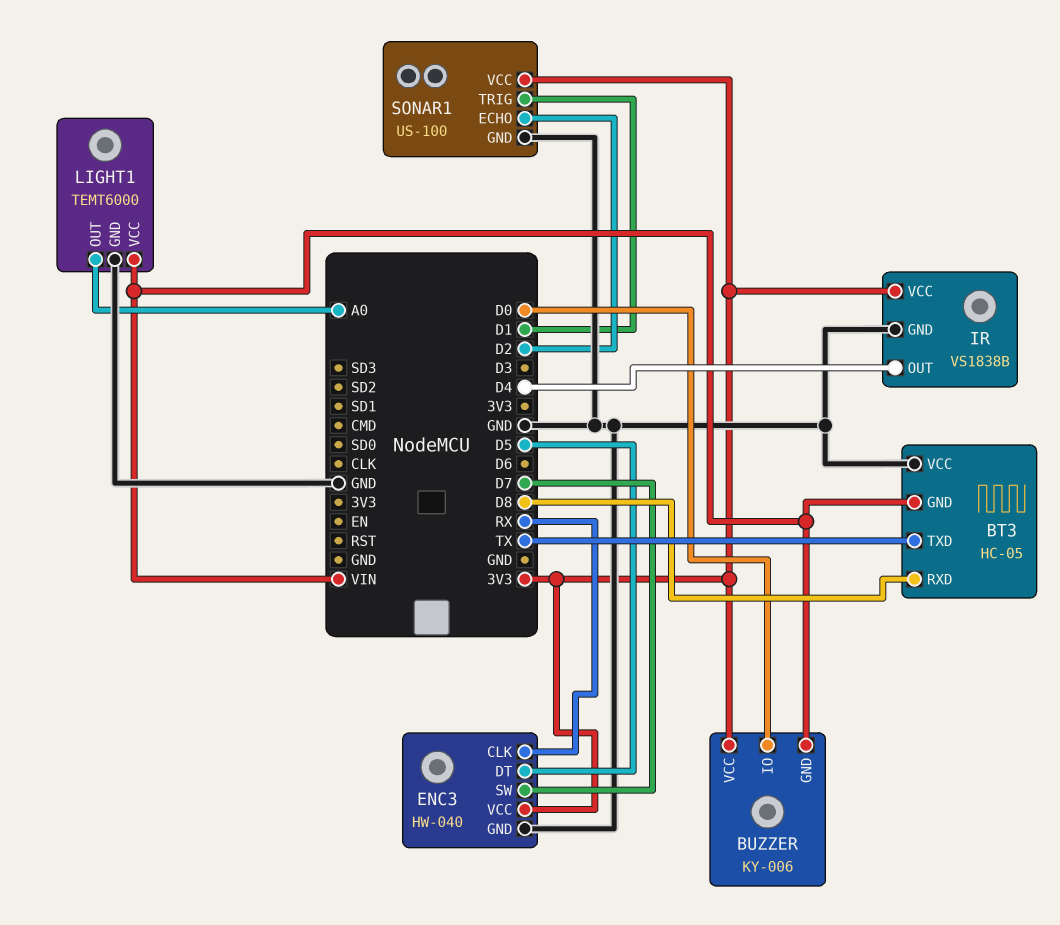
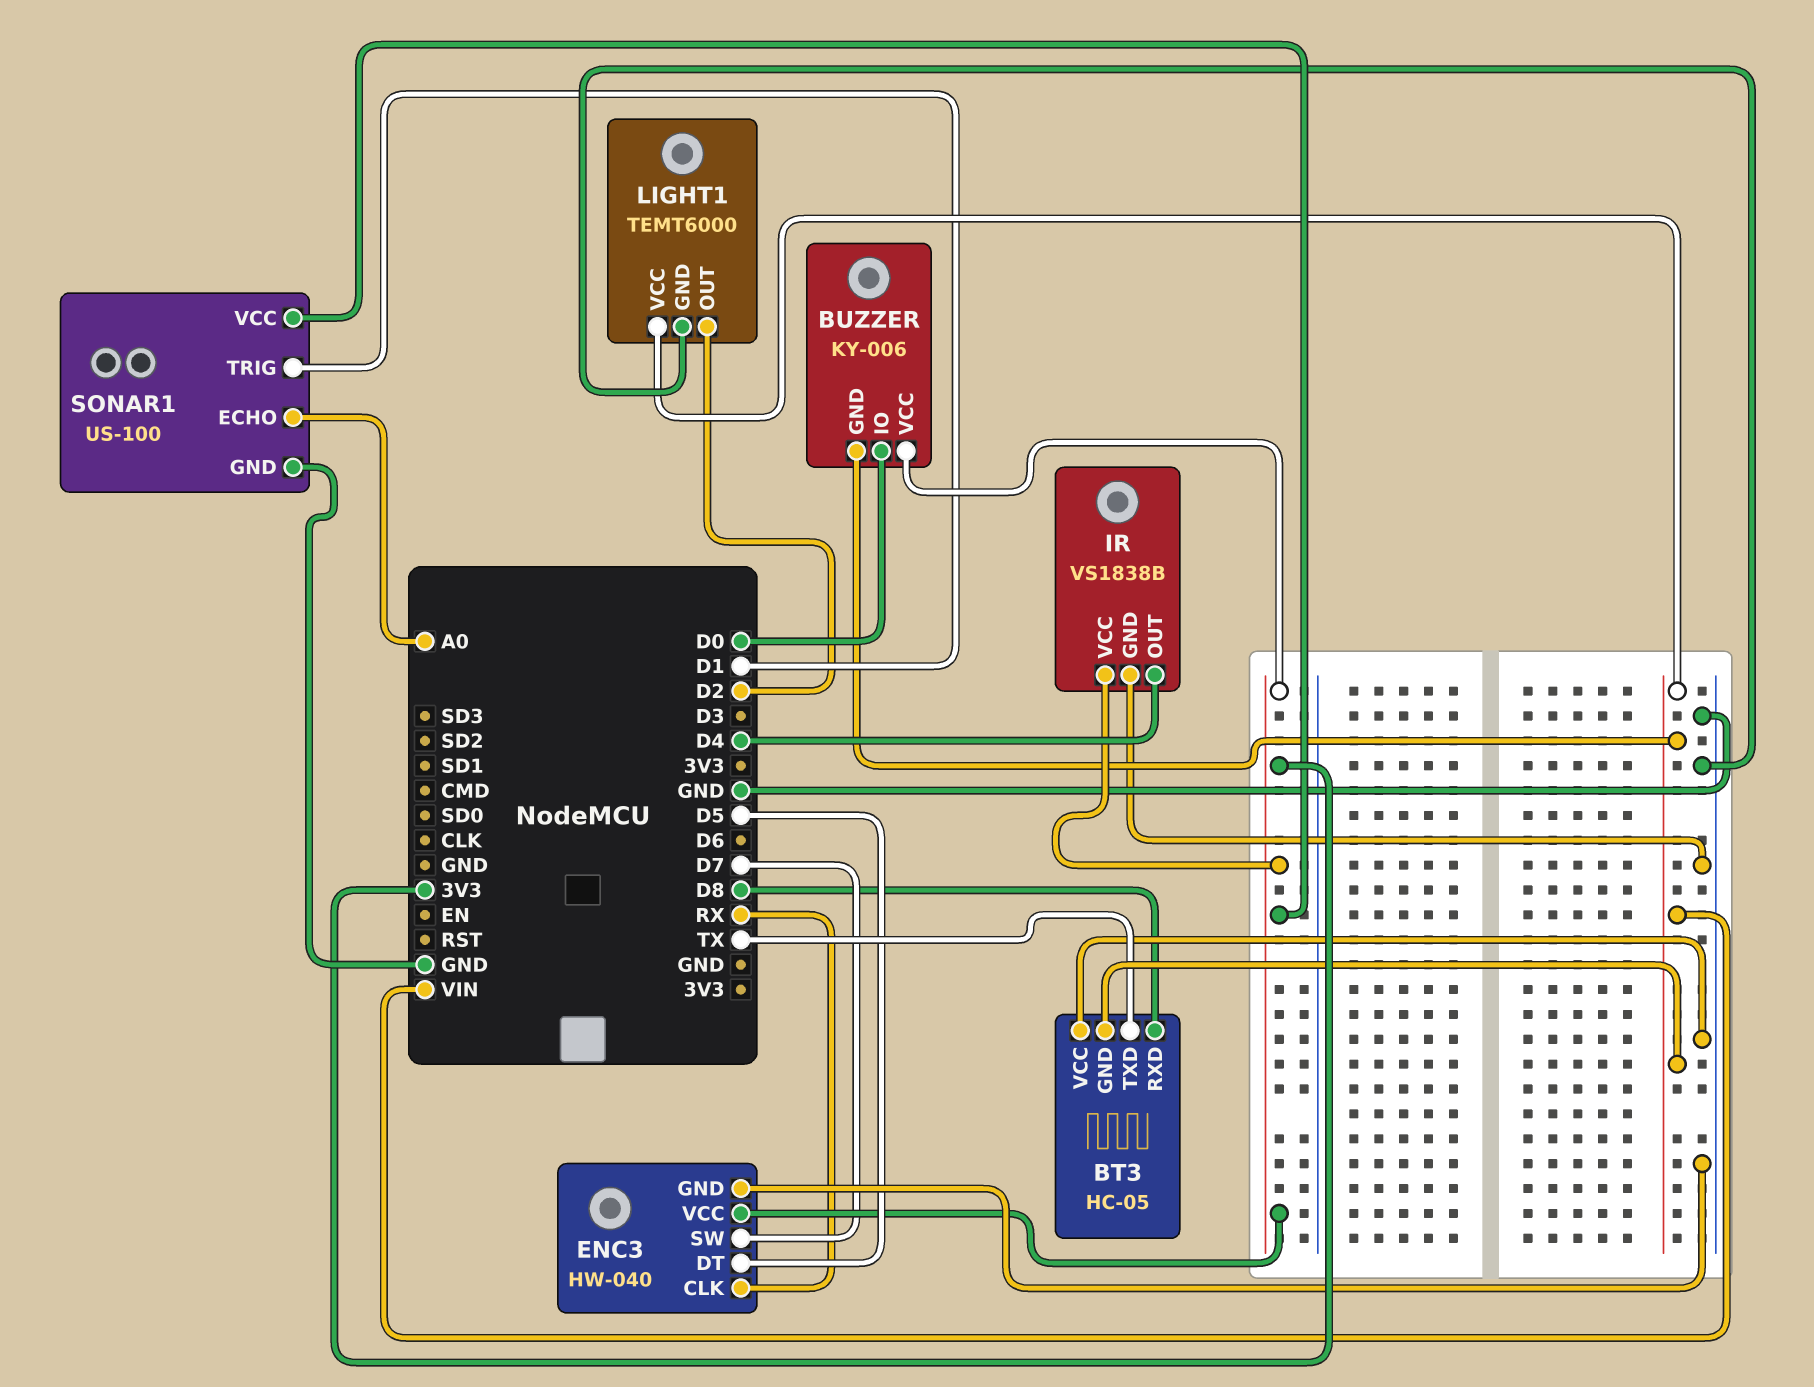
LIGHT1 pin OUT: A0 -> D2
SONAR1 pin ECHO: D2 -> A0

